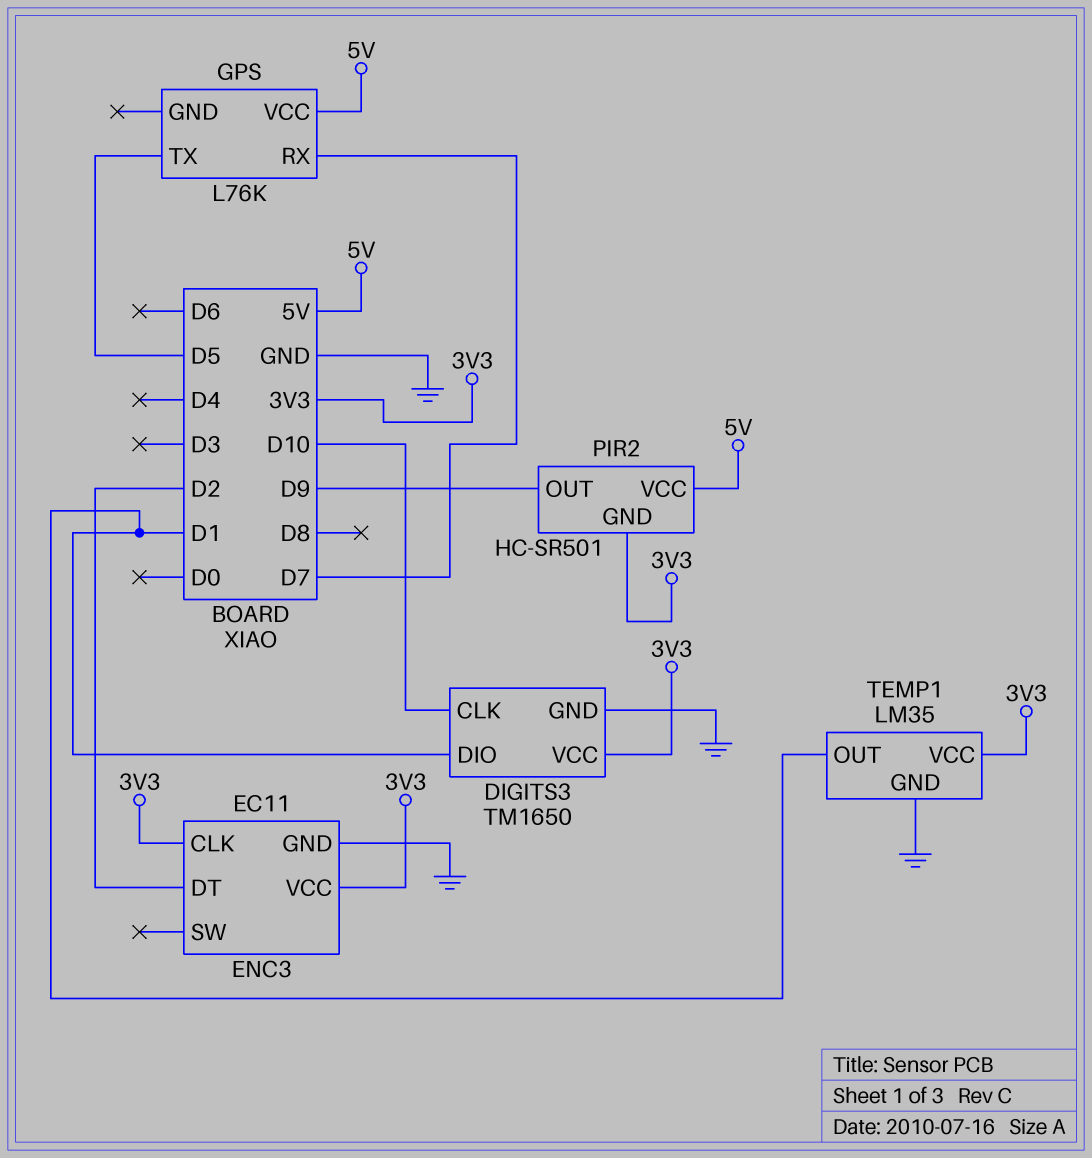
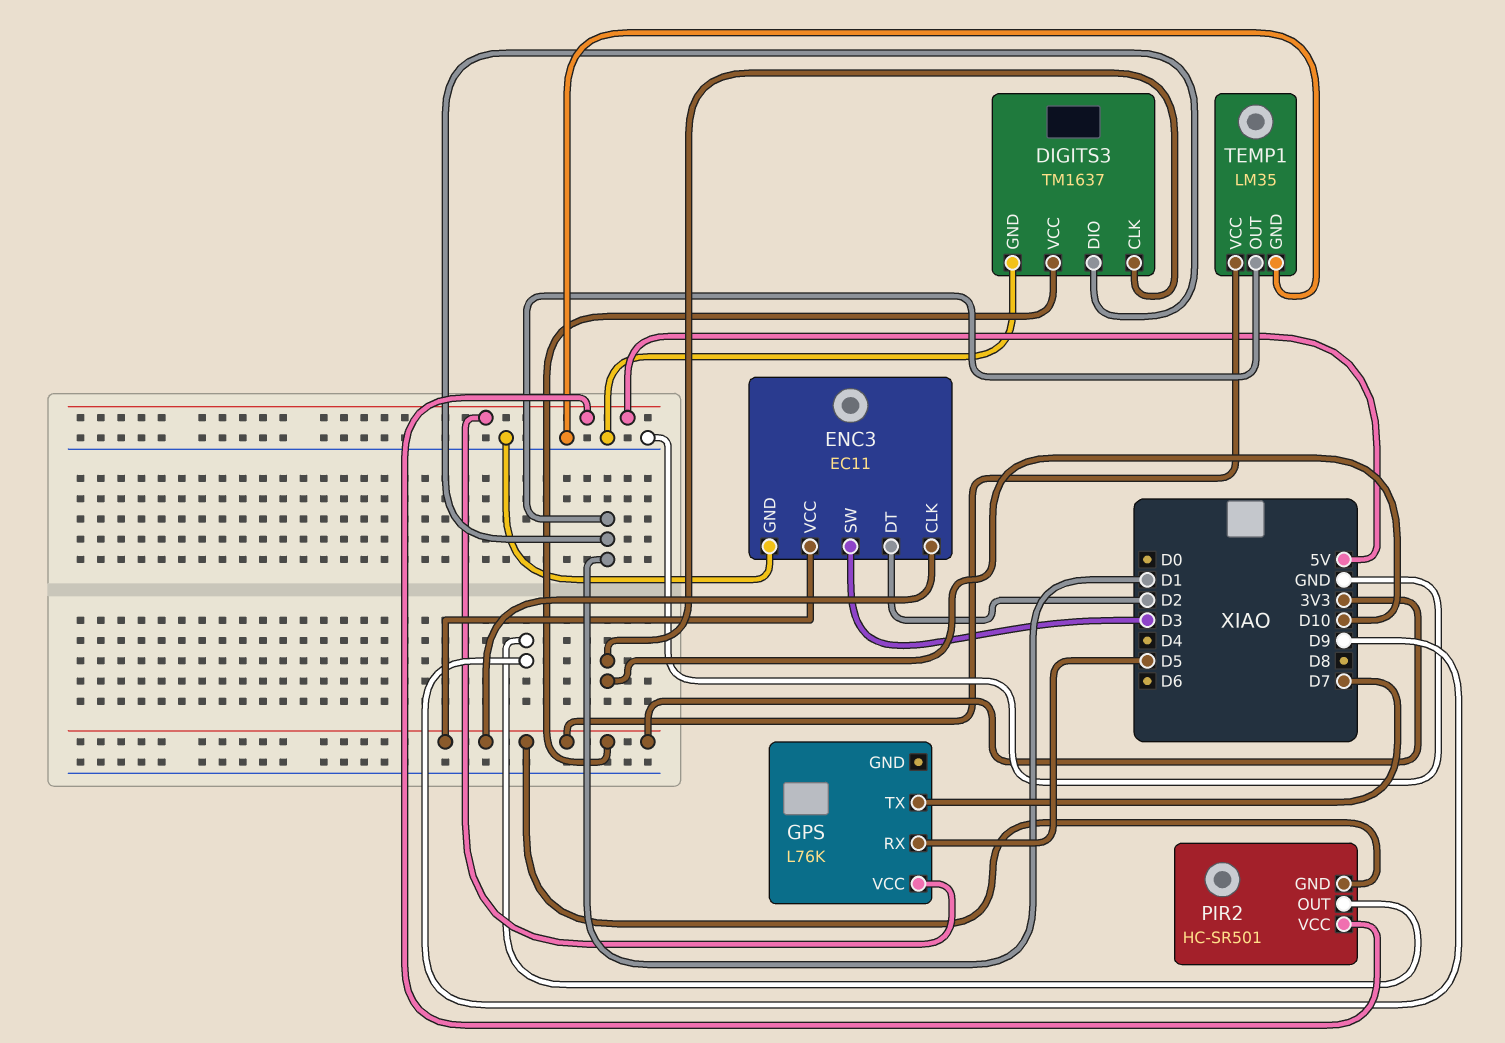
DIGITS3: TM1650 -> TM1637
ENC3 pin SW: none -> D3
GPS pin RX: D7 -> D5
GPS pin TX: D5 -> D7

